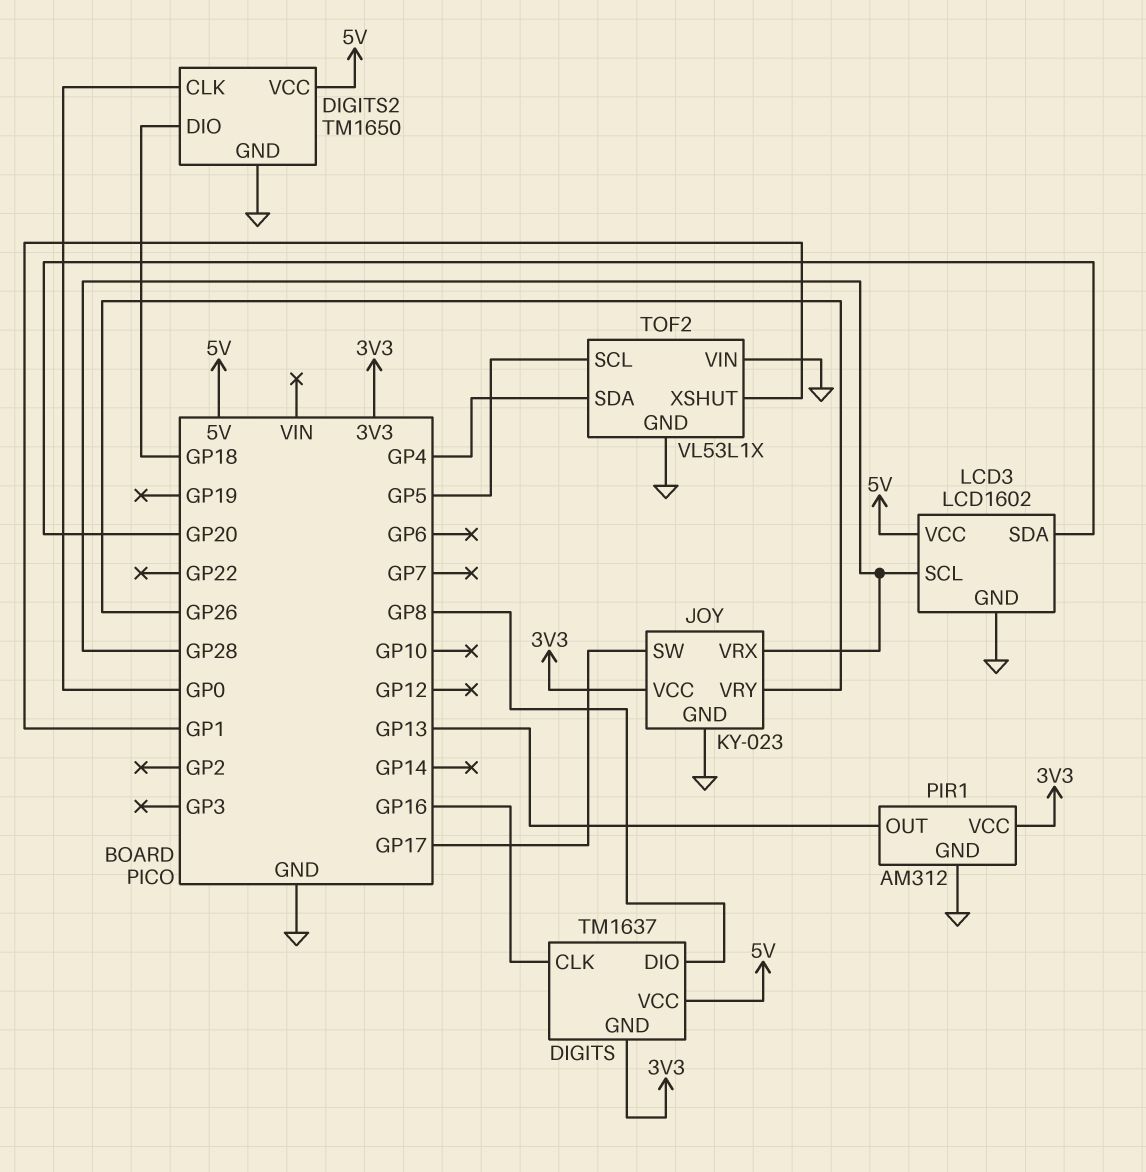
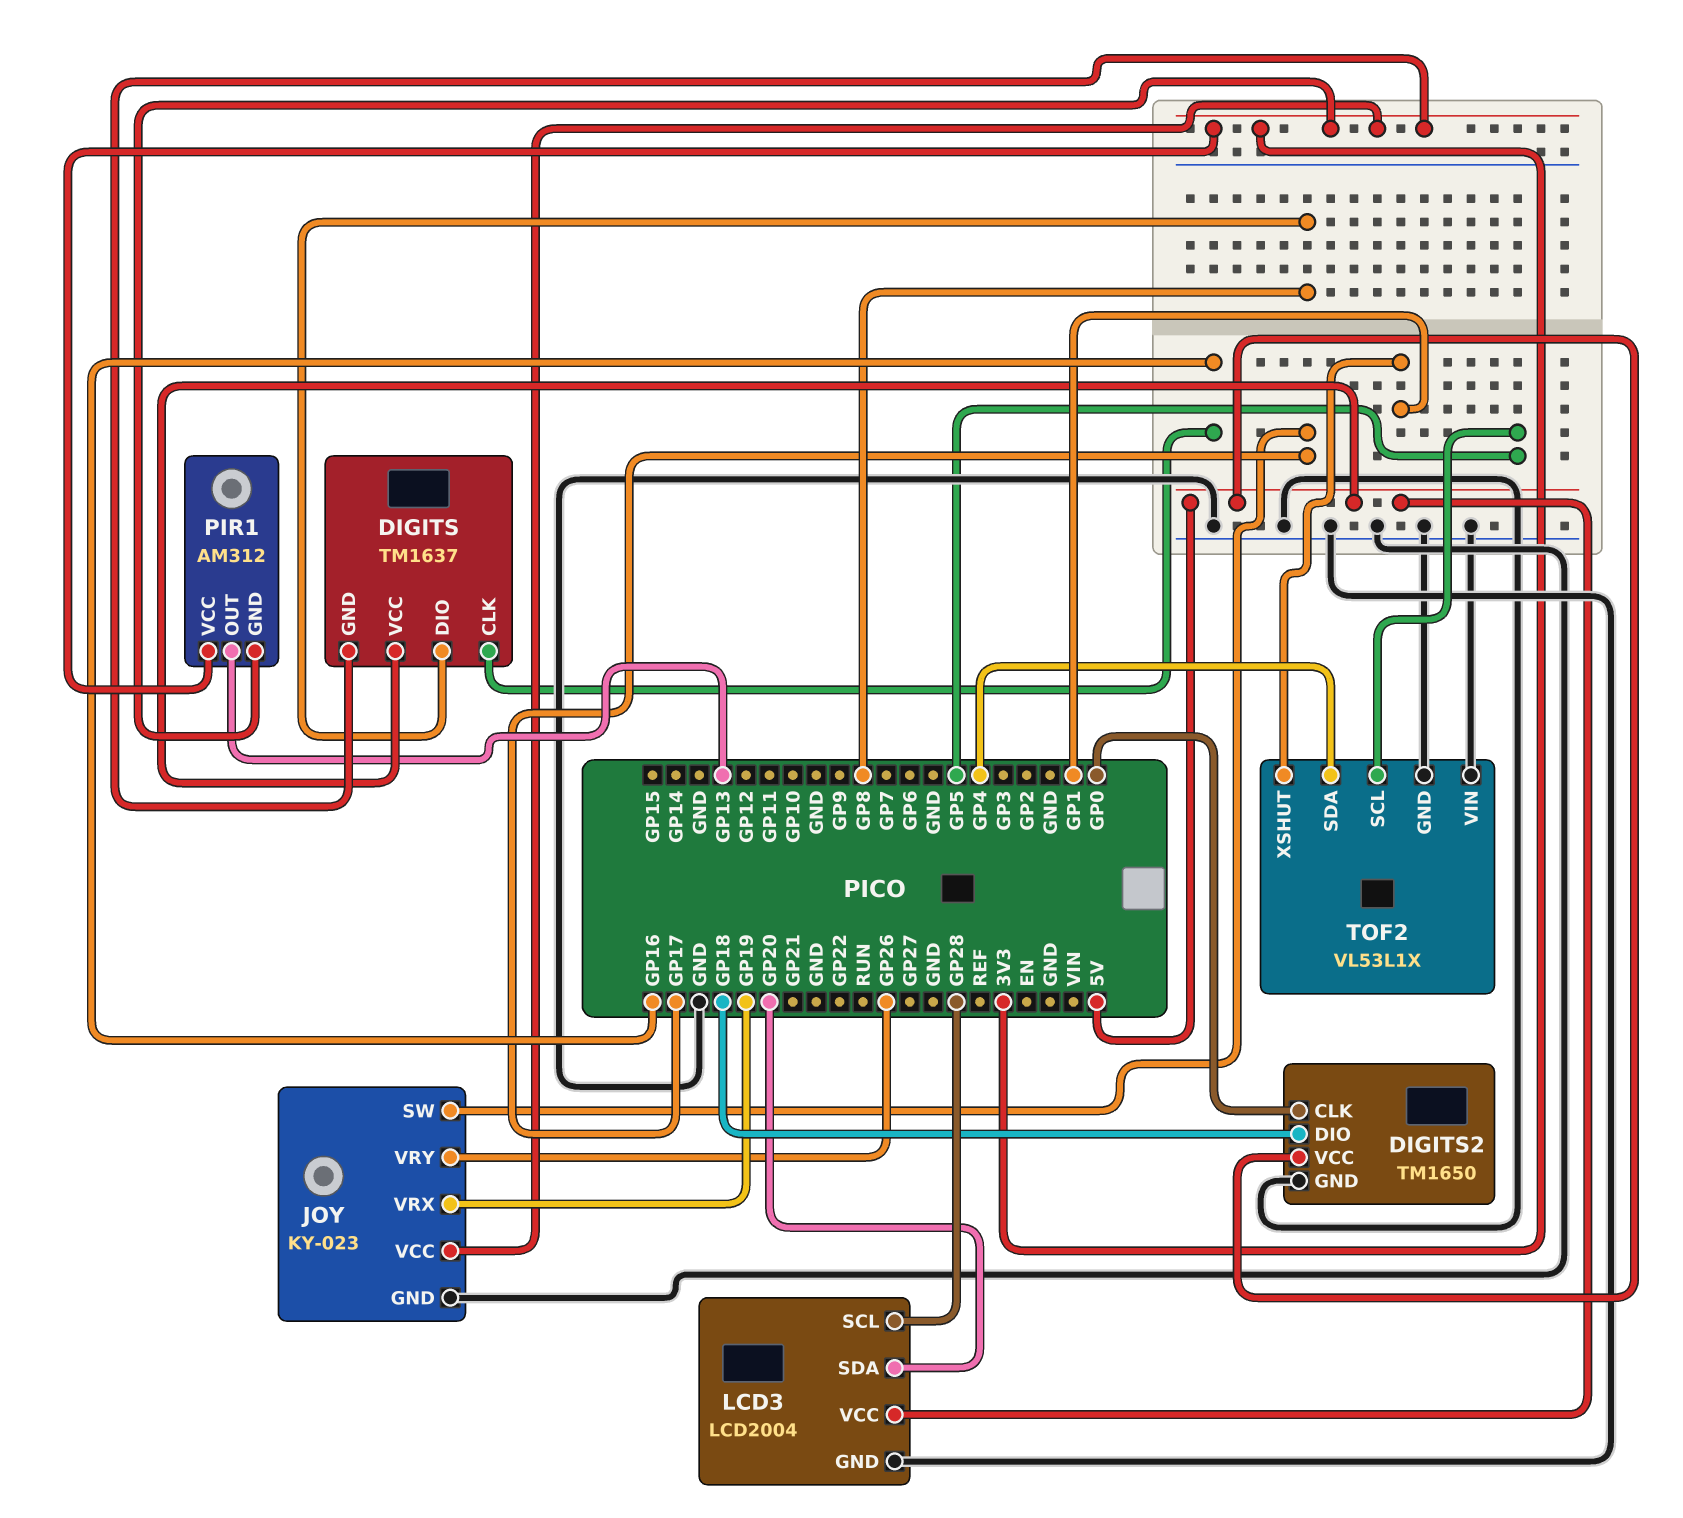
JOY pin VRX: GP28 -> GP19
LCD3: LCD1602 -> LCD2004
PIR1 pin GND: GND -> 3V3

